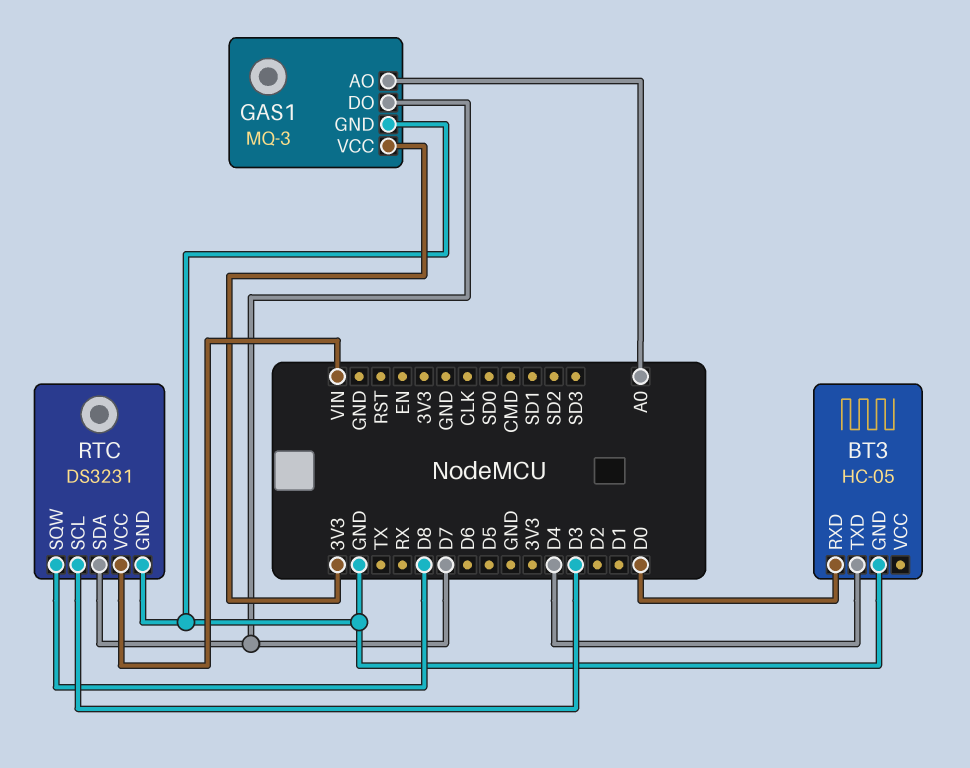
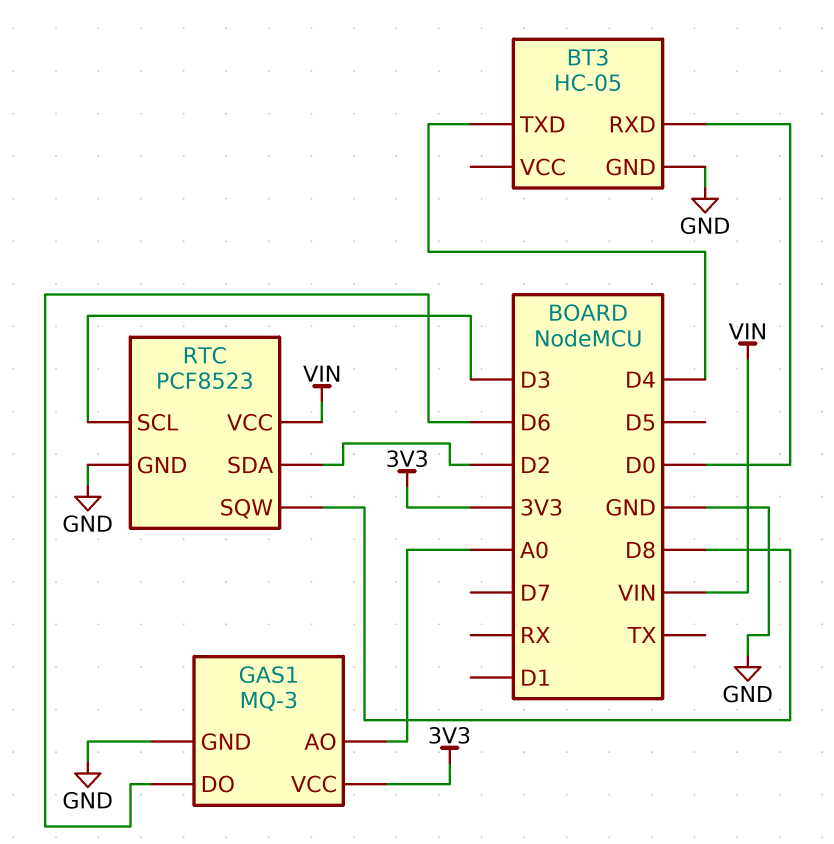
GAS1 pin DO: D7 -> D6
RTC: DS3231 -> PCF8523
RTC pin SDA: D7 -> D2

